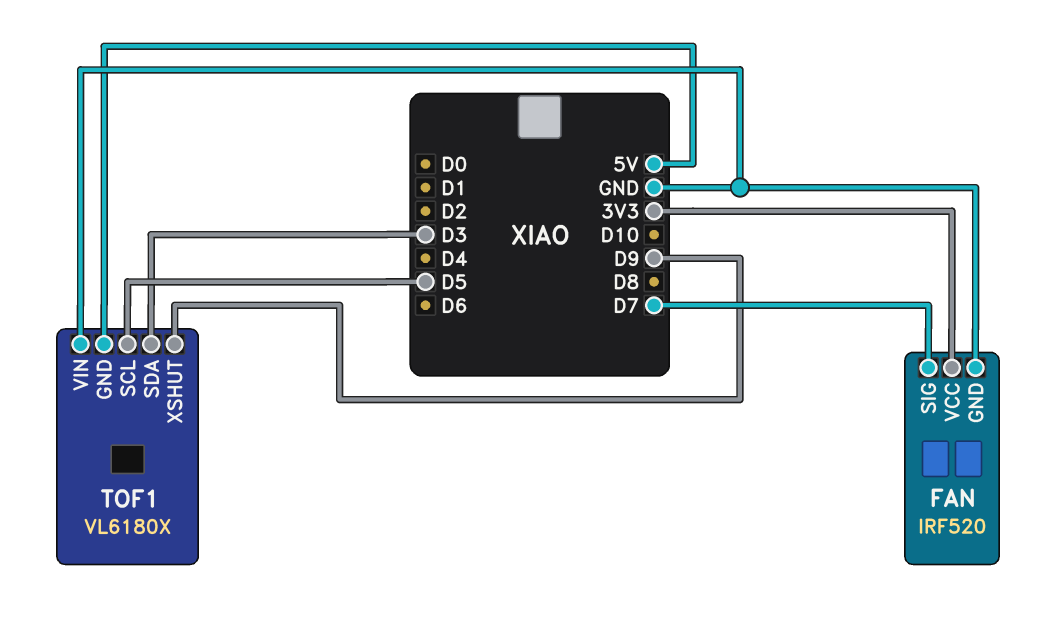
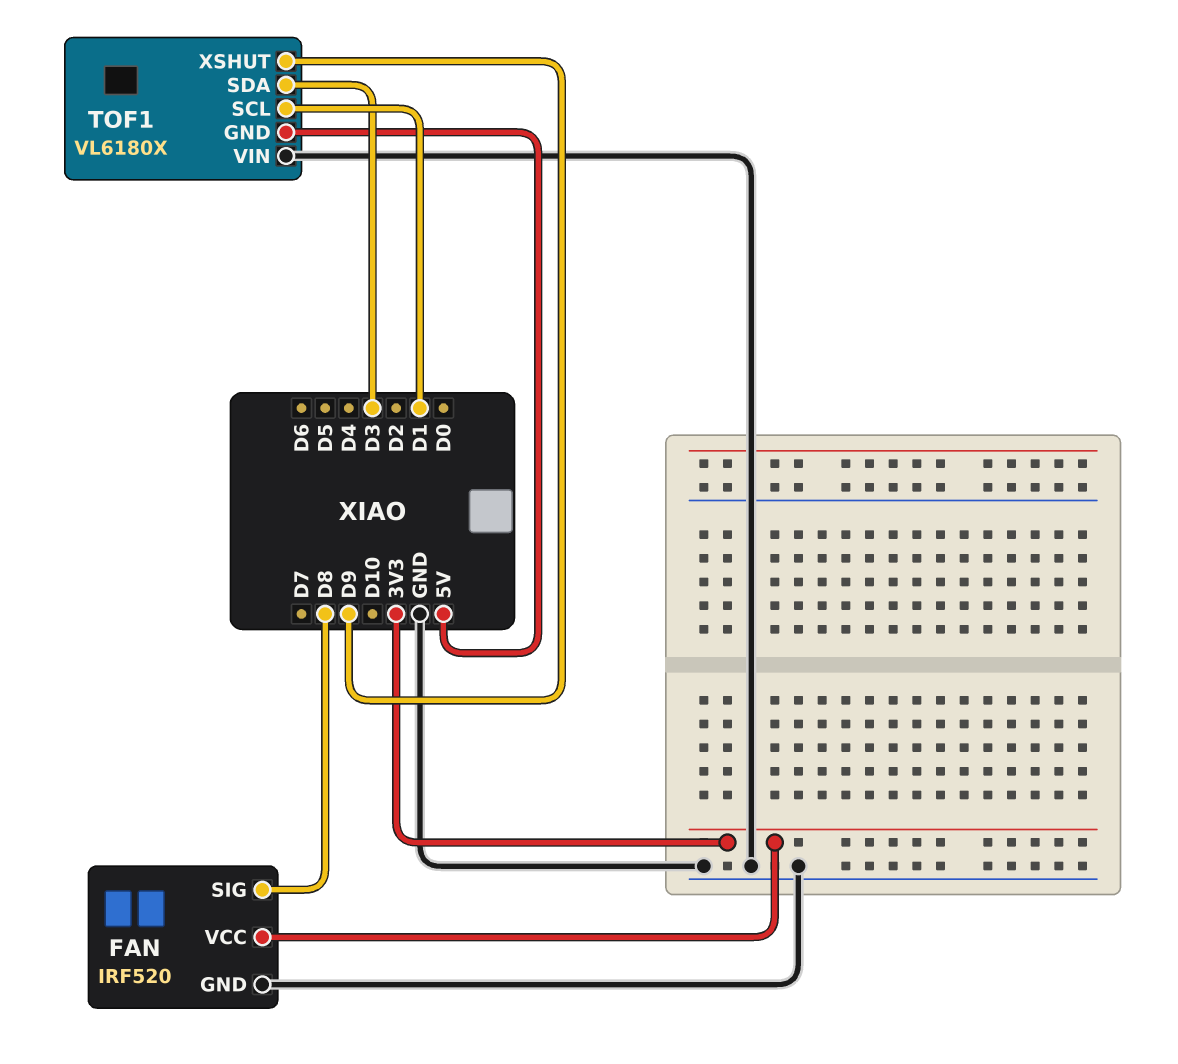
FAN pin SIG: D7 -> D8
TOF1 pin SCL: D5 -> D1

